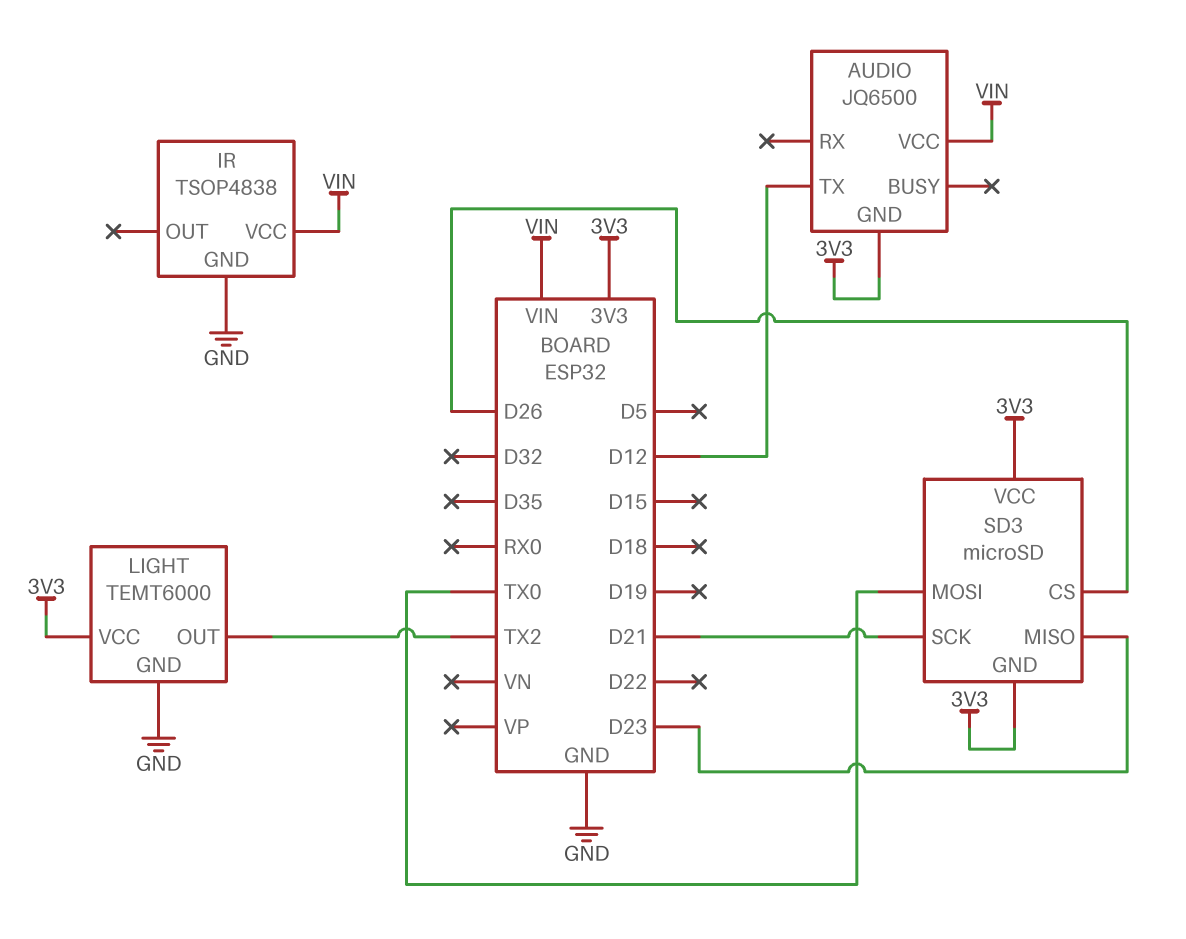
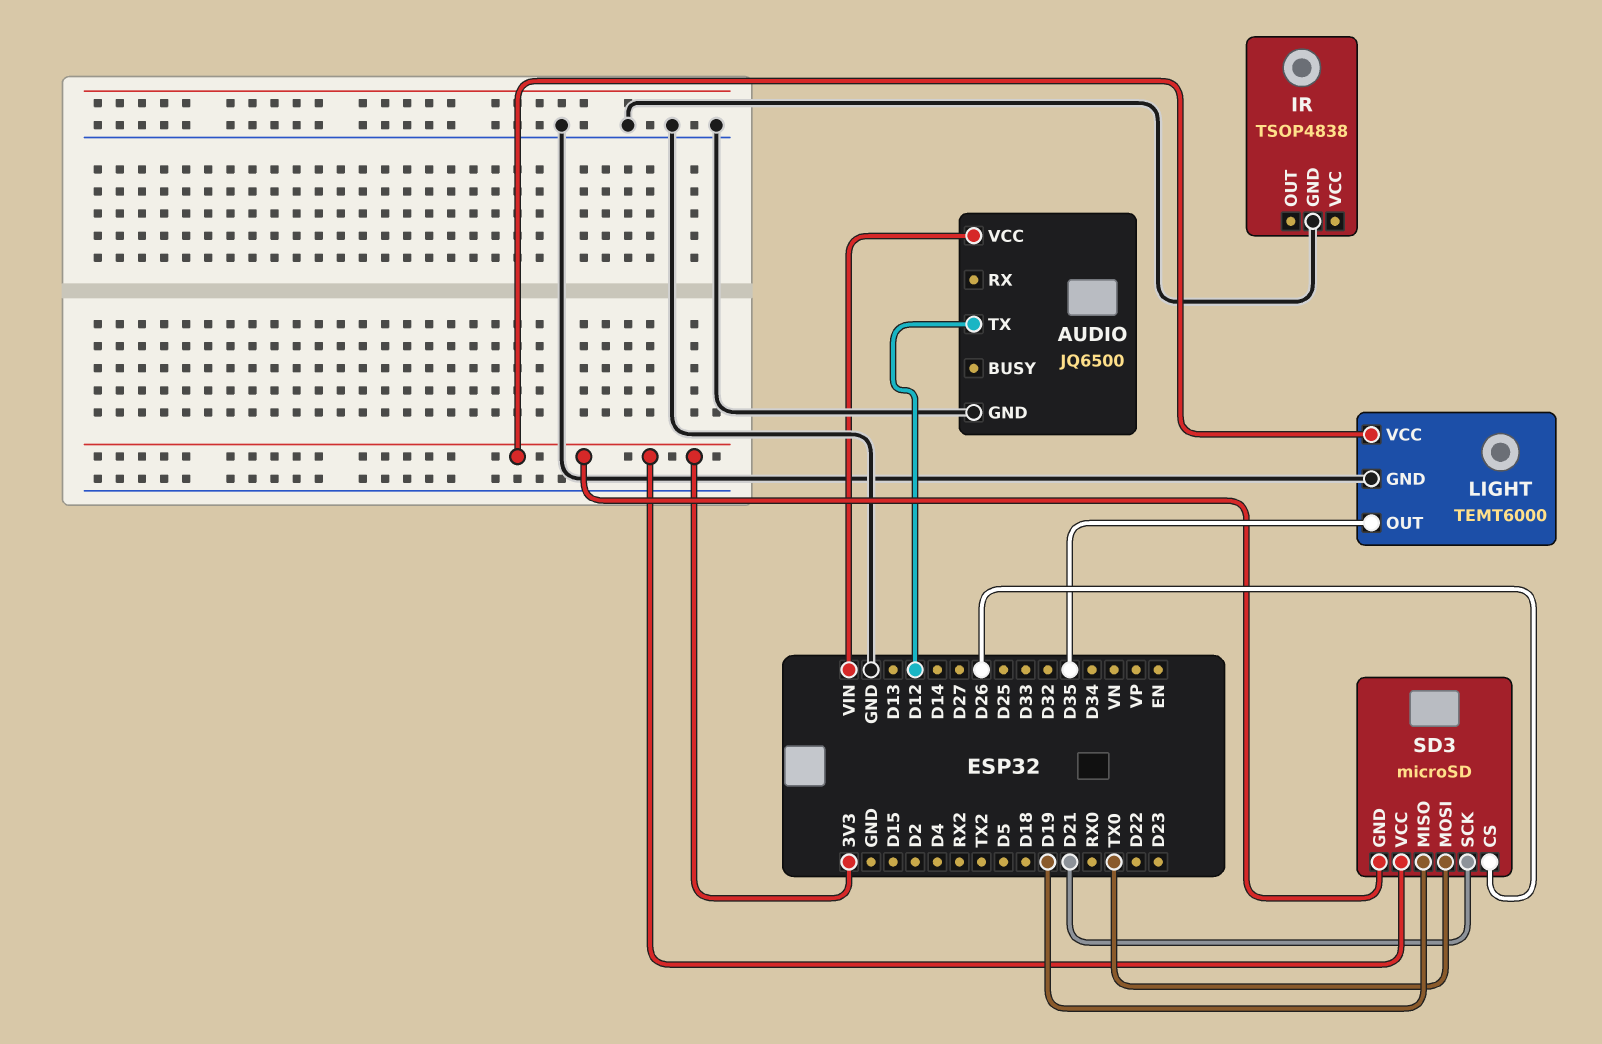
AUDIO pin GND: 3V3 -> GND
IR pin VCC: VIN -> none
LIGHT pin OUT: TX2 -> D35
SD3 pin MISO: D23 -> D19

